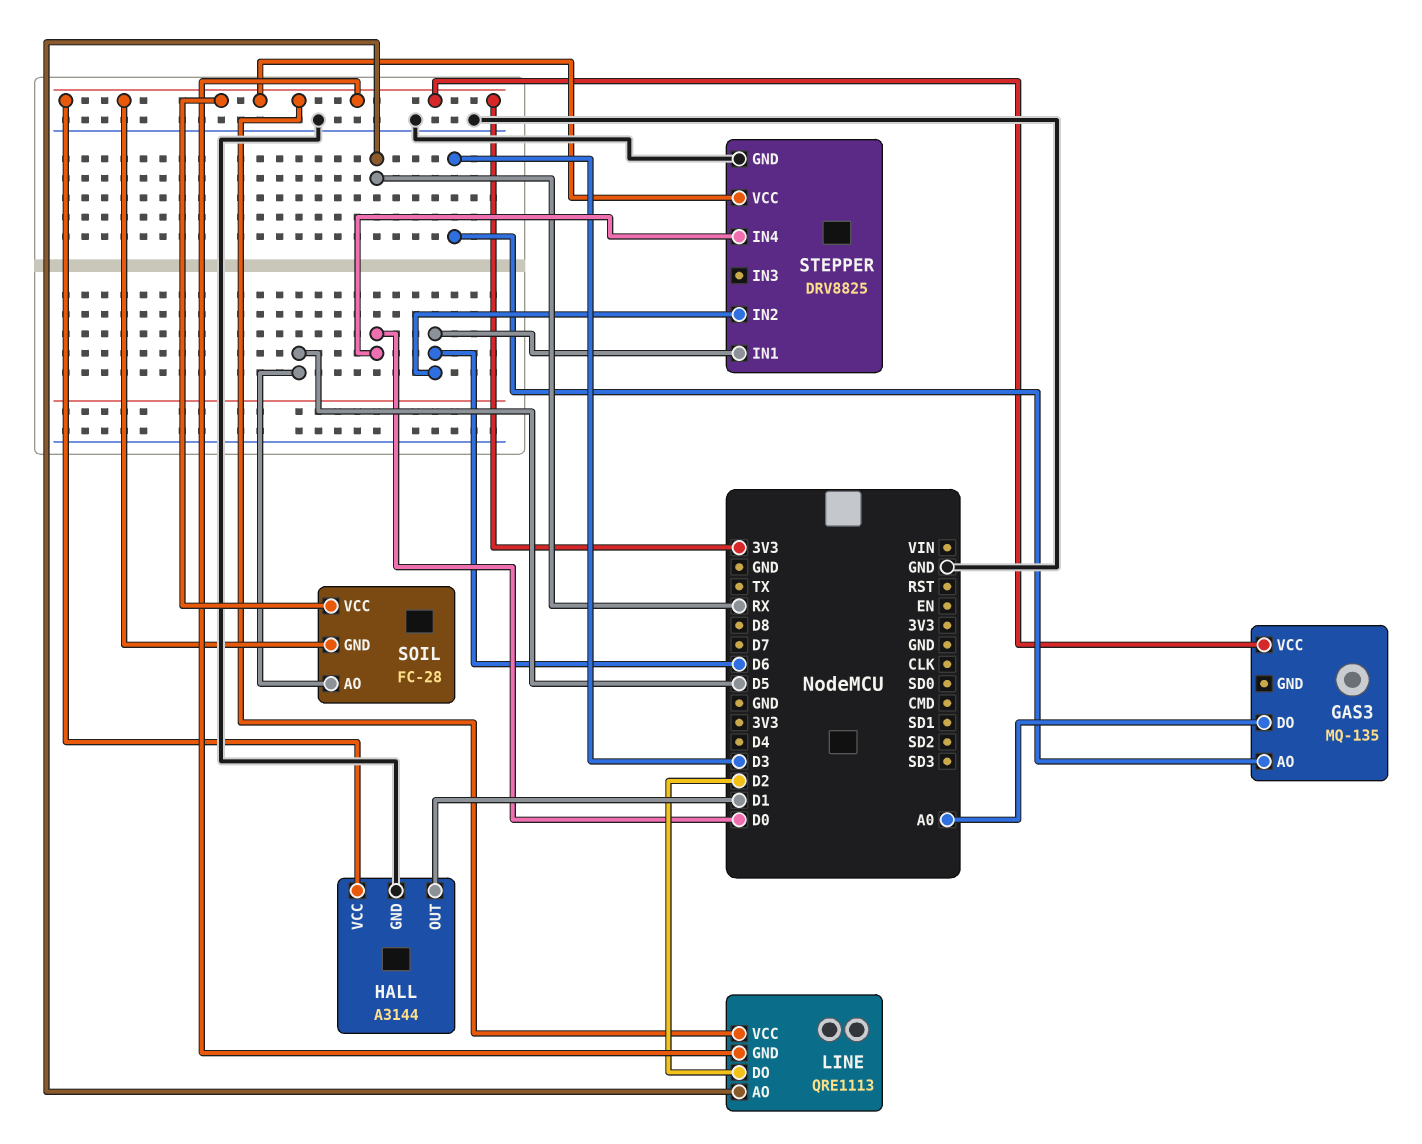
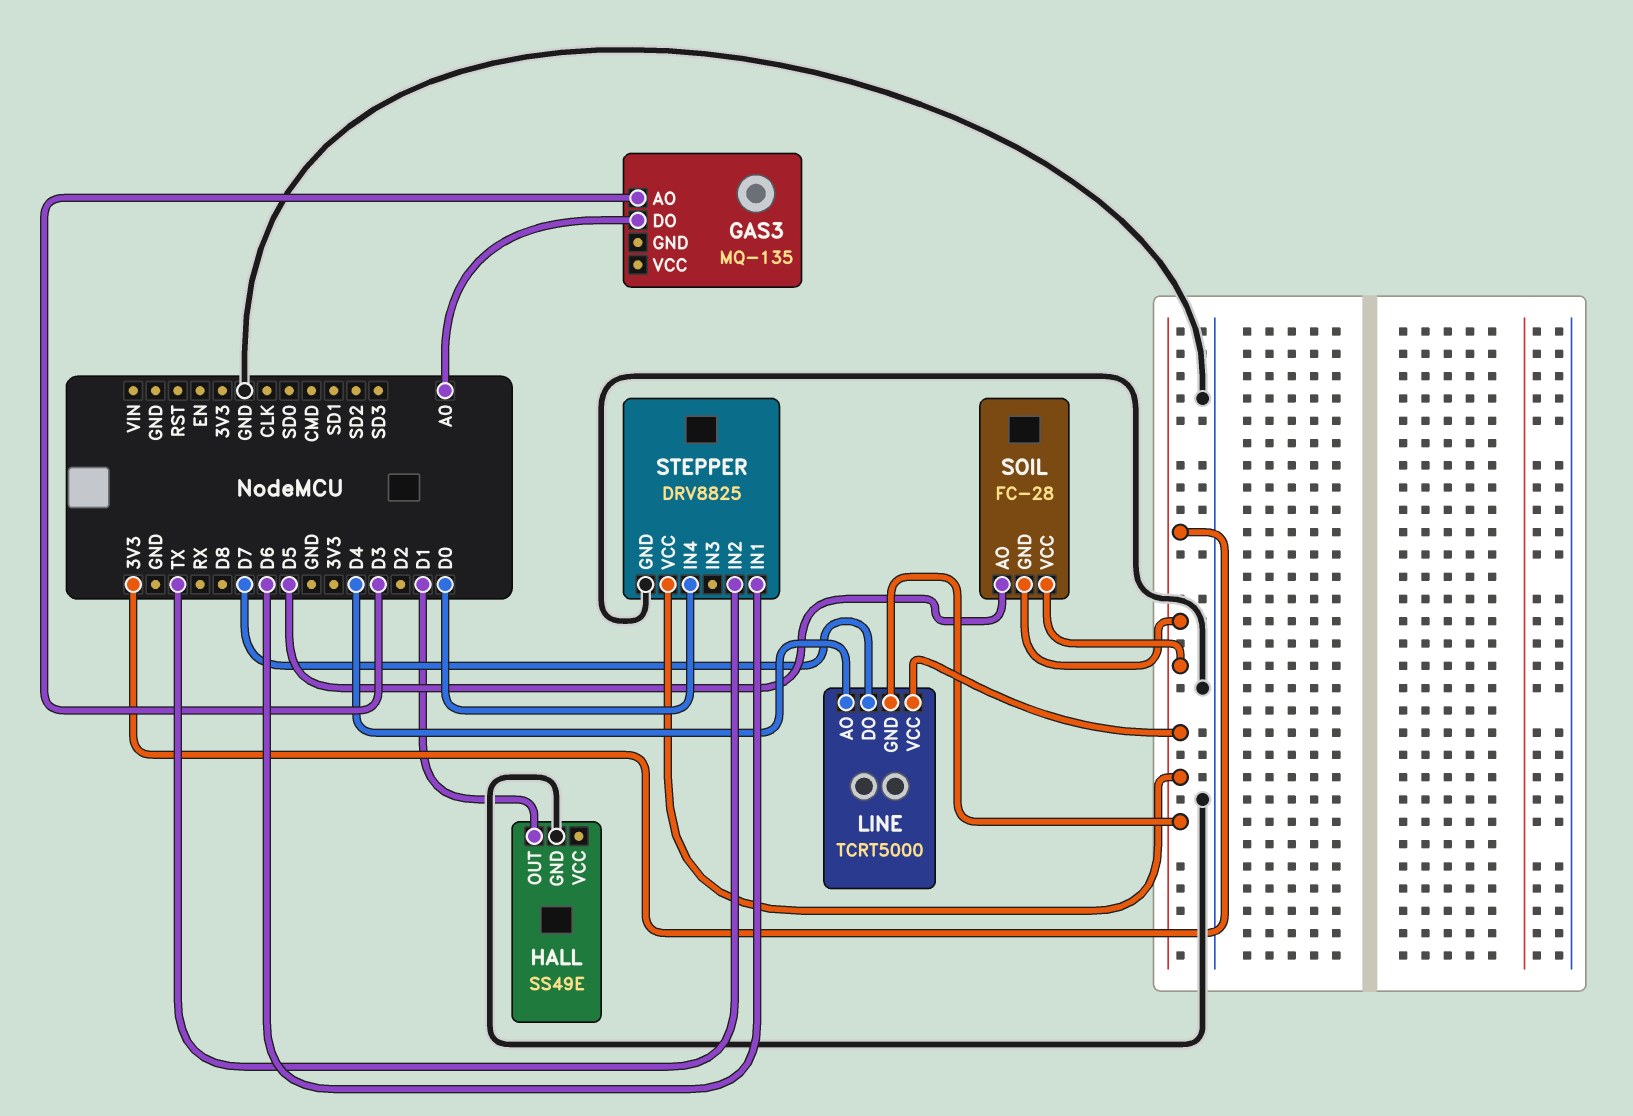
GAS3 pin VCC: 3V3 -> none
HALL: A3144 -> SS49E
HALL pin VCC: 3V3 -> none
LINE: QRE1113 -> TCRT5000
LINE pin AO: RX -> D4
LINE pin DO: D2 -> D7
STEPPER pin IN2: D6 -> TX

